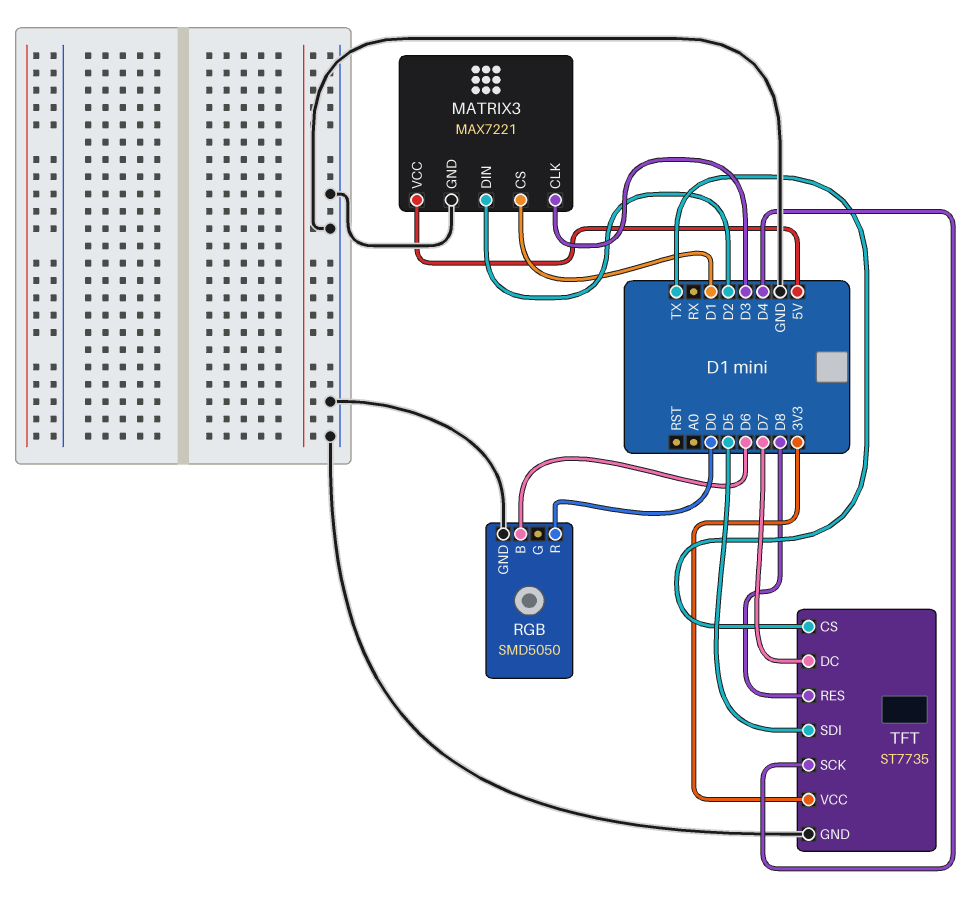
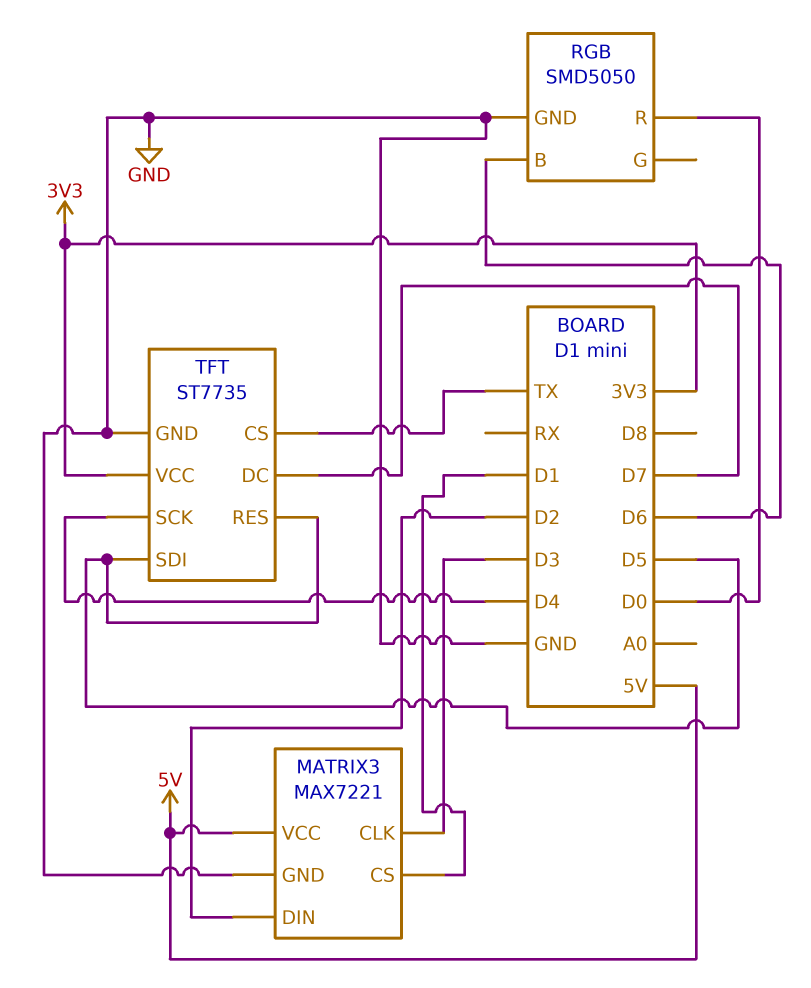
TFT pin RES: D8 -> D5

